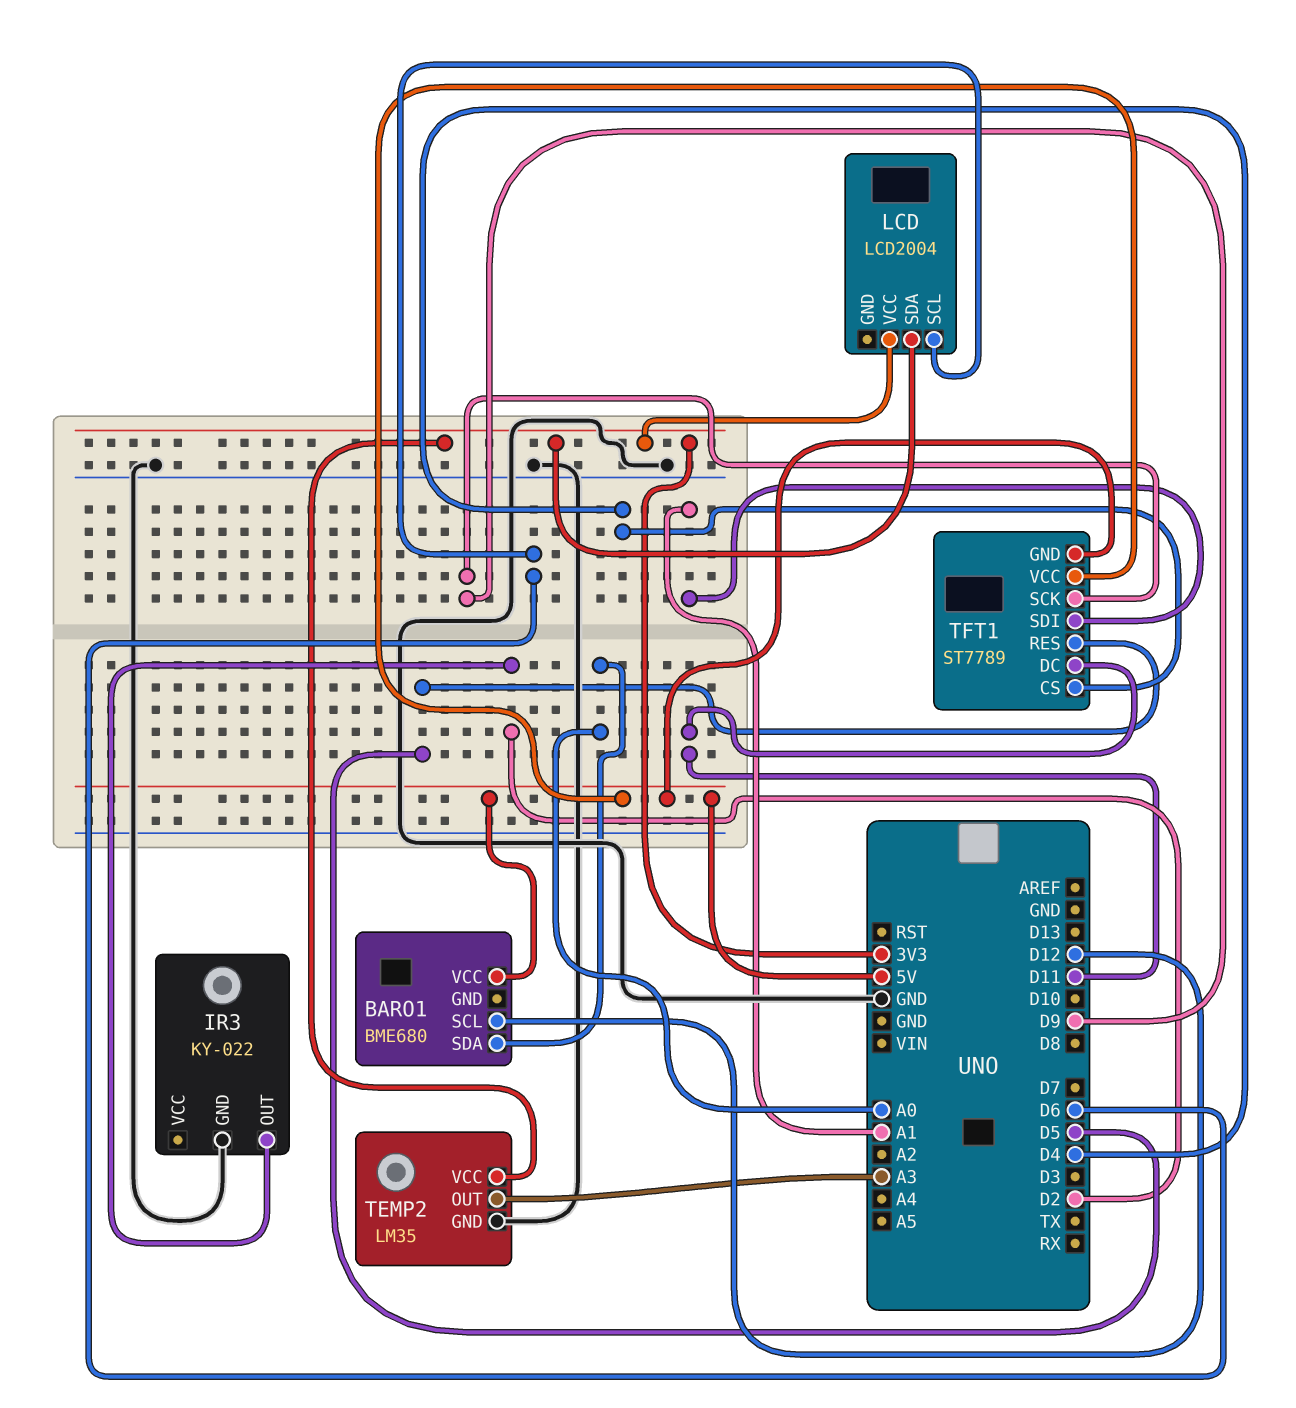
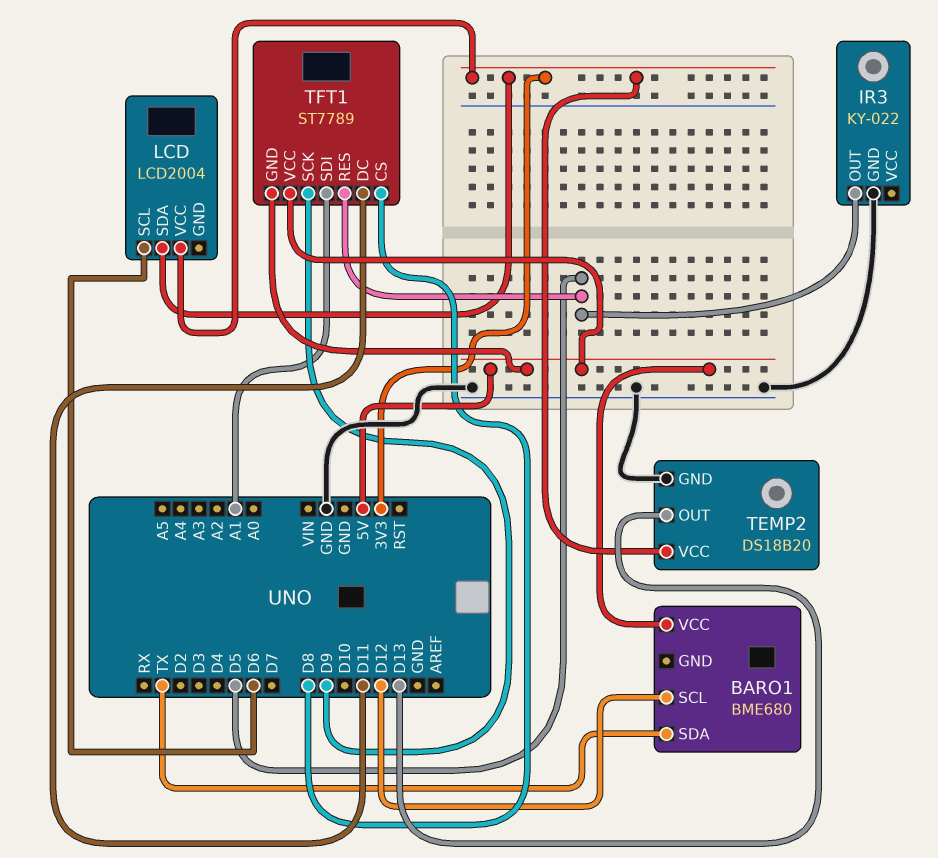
BARO1 pin SDA: A0 -> TX
IR3 pin OUT: D2 -> D5
TEMP2: LM35 -> DS18B20
TEMP2 pin OUT: A3 -> D13
TFT1 pin CS: D4 -> D8

